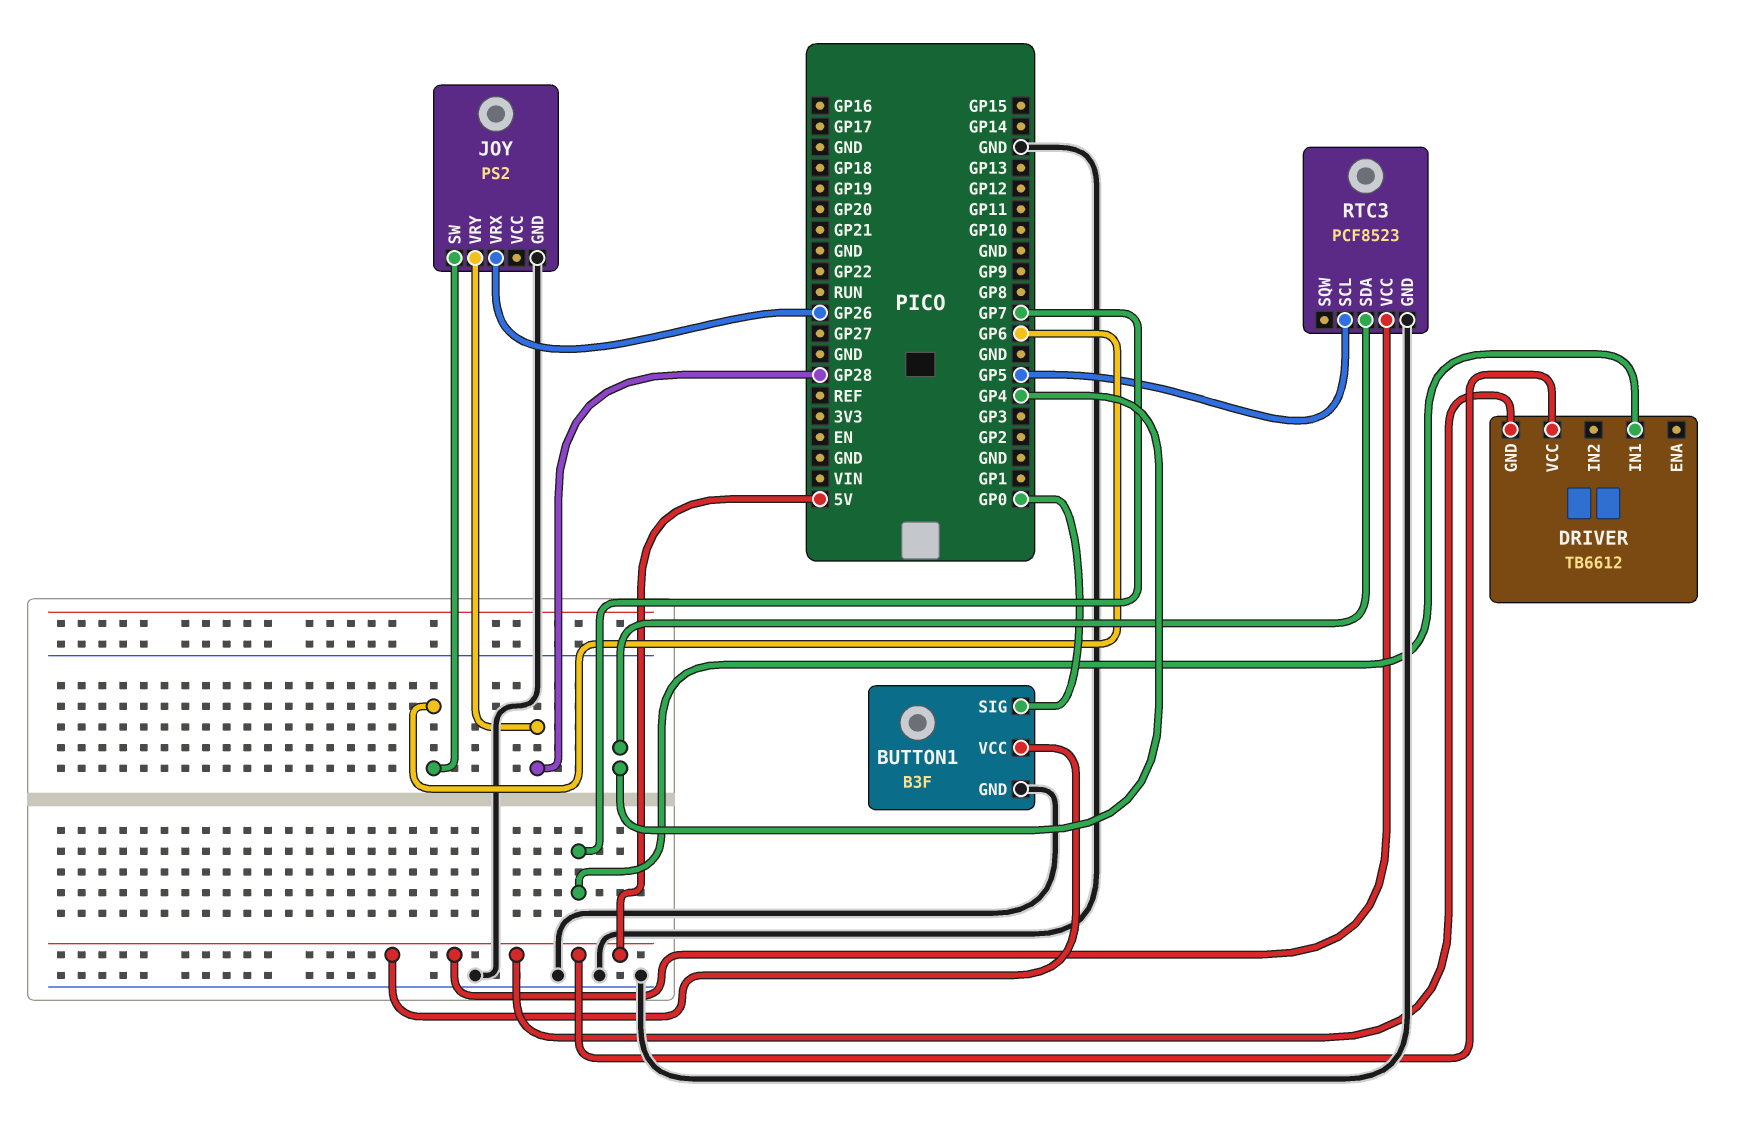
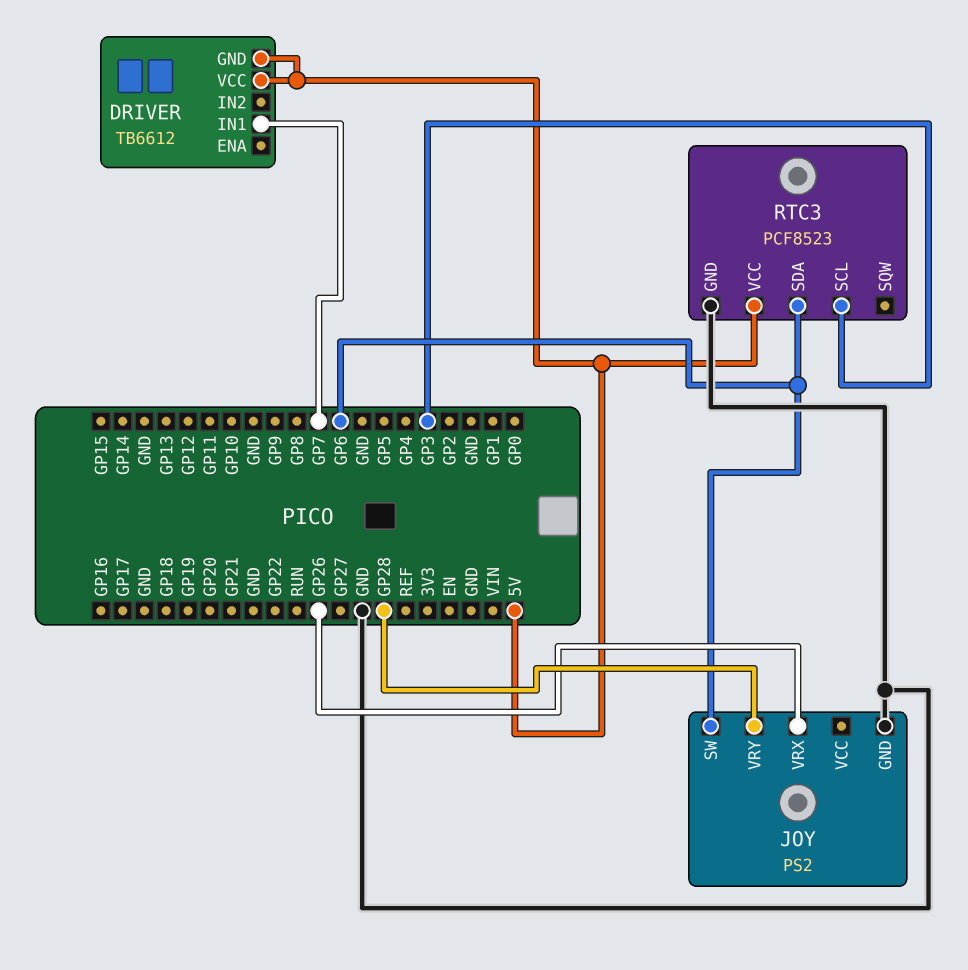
BUTTON1: B3F -> none
BUTTON1 pin GND: GND -> none
BUTTON1 pin SIG: GP0 -> none
BUTTON1 pin VCC: 5V -> none
RTC3 pin SCL: GP5 -> GP3
RTC3 pin SDA: GP4 -> GP6

